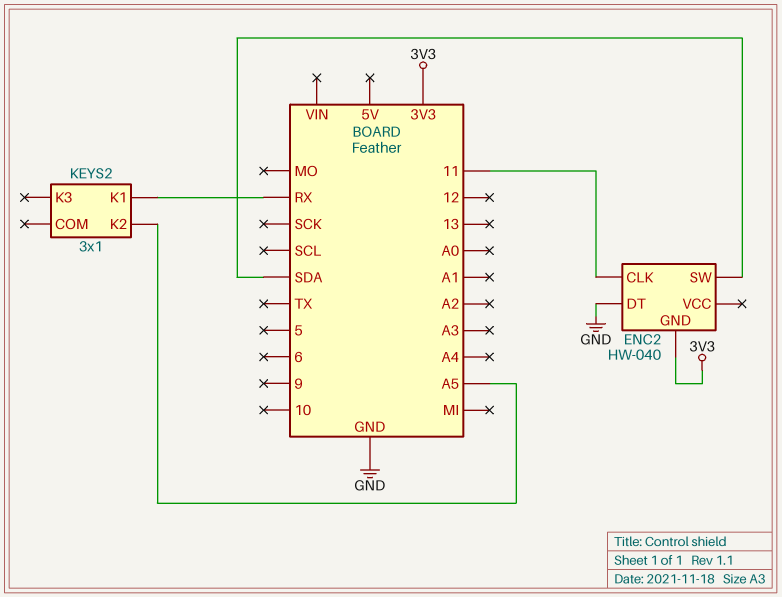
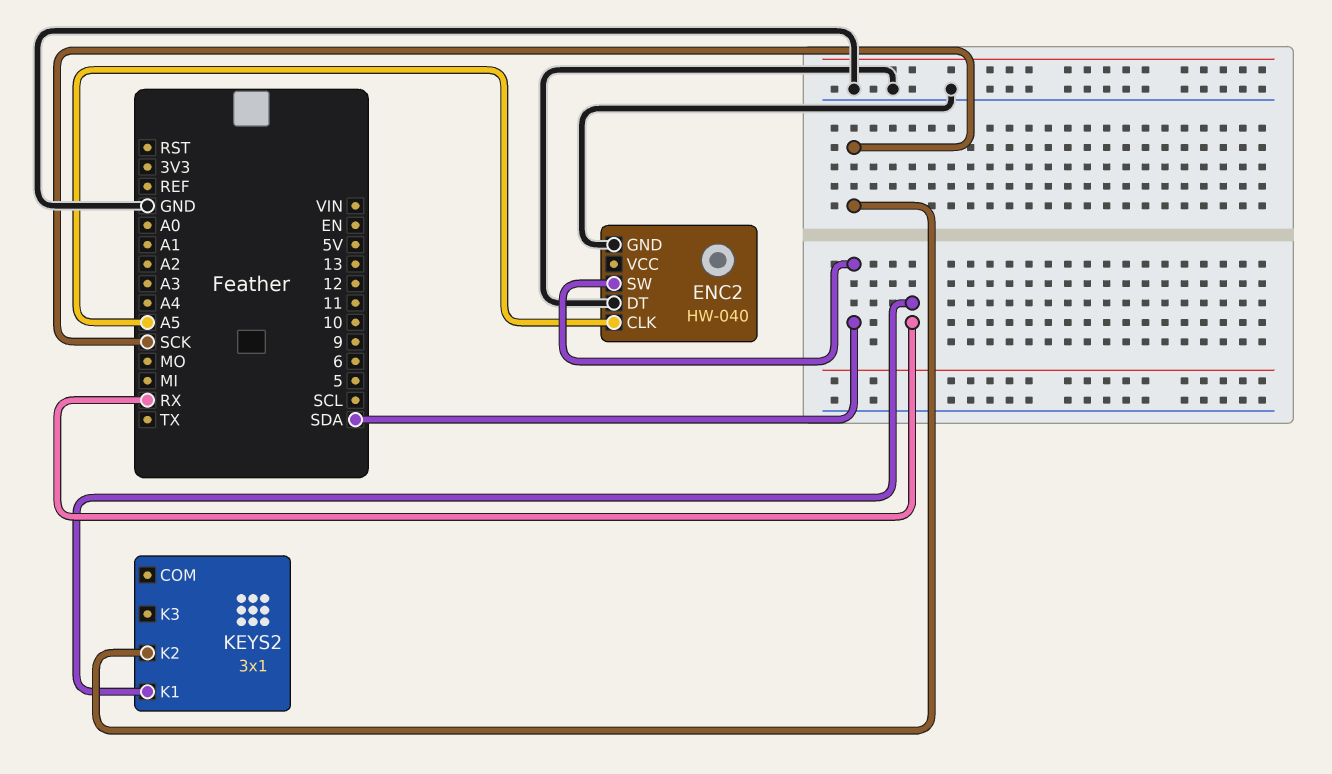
ENC2 pin CLK: 11 -> A5
ENC2 pin GND: 3V3 -> GND
KEYS2 pin K2: A5 -> SCK

